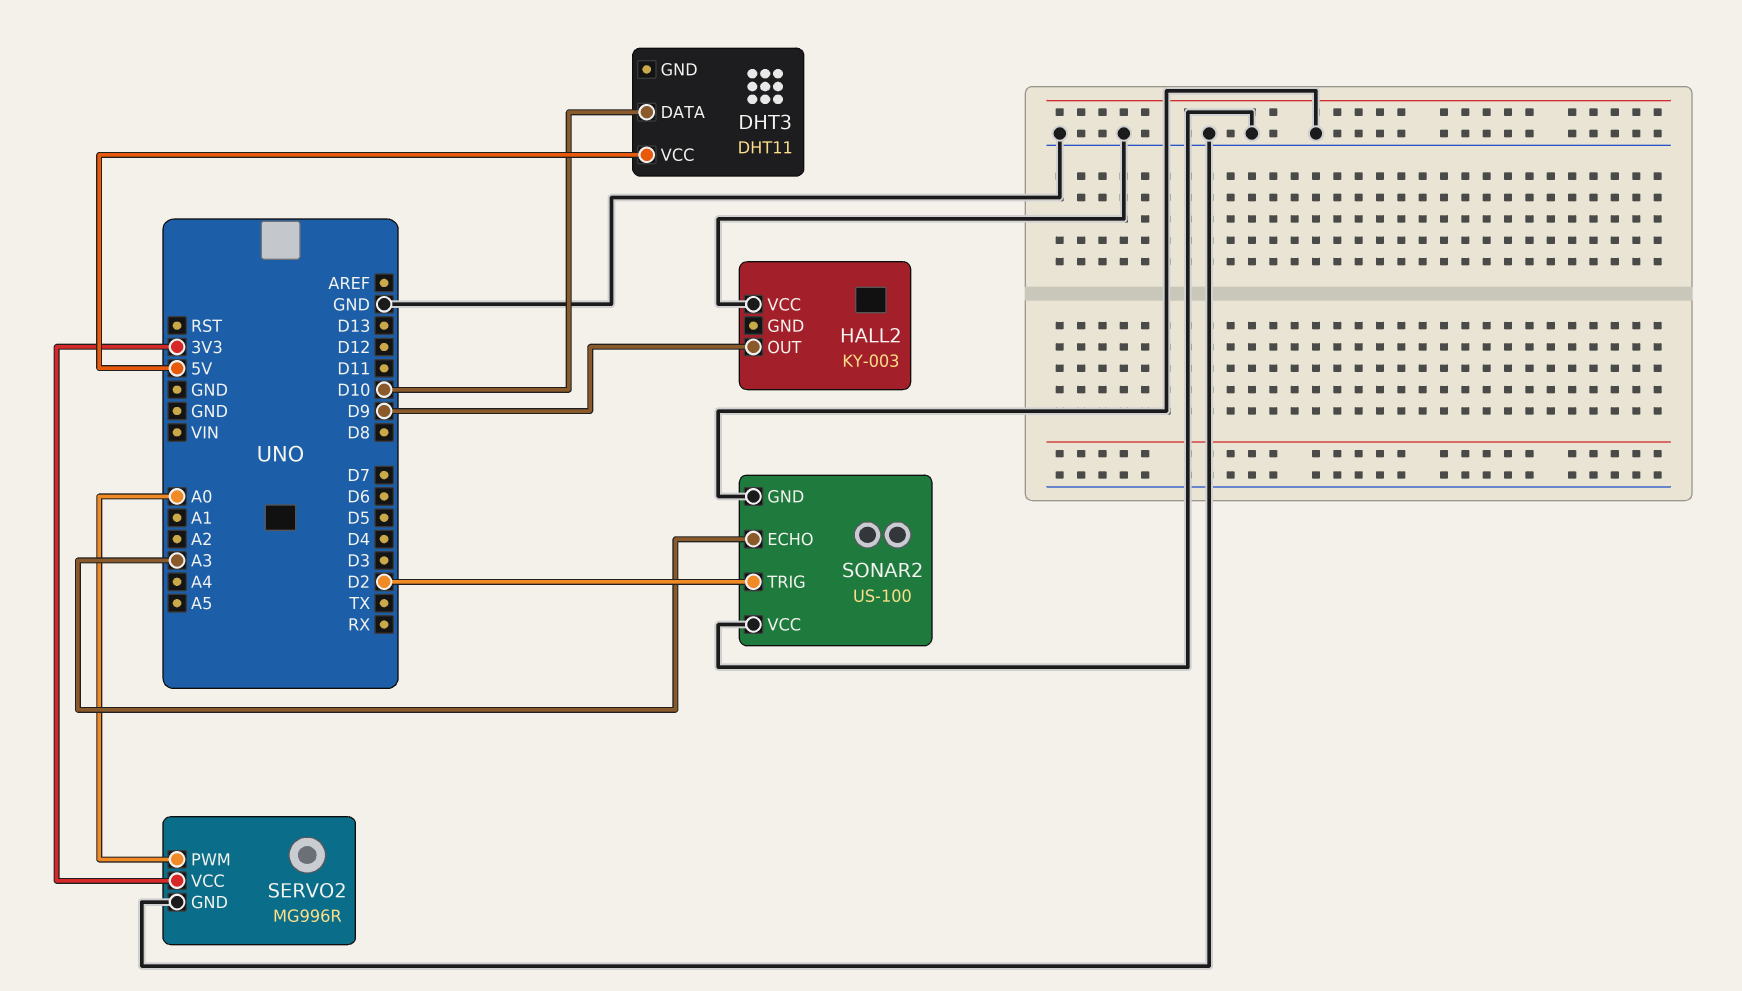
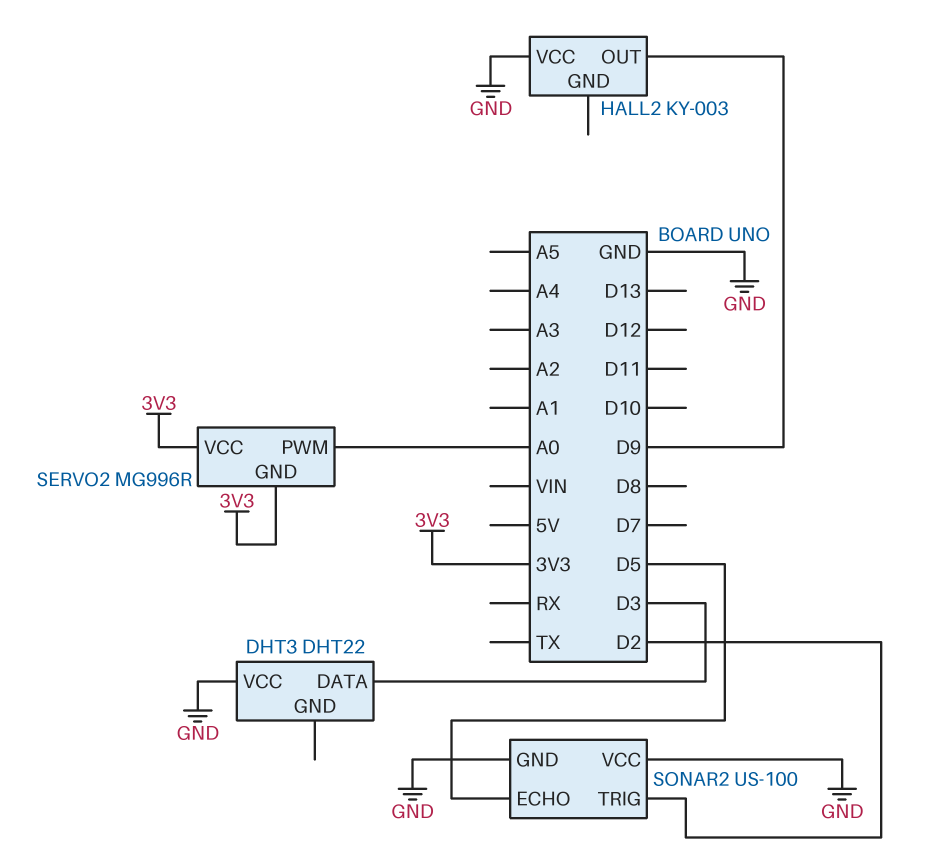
DHT3: DHT11 -> DHT22
DHT3 pin DATA: D10 -> D3
DHT3 pin VCC: 5V -> GND
SERVO2 pin GND: GND -> 3V3
SONAR2 pin ECHO: A3 -> D5

